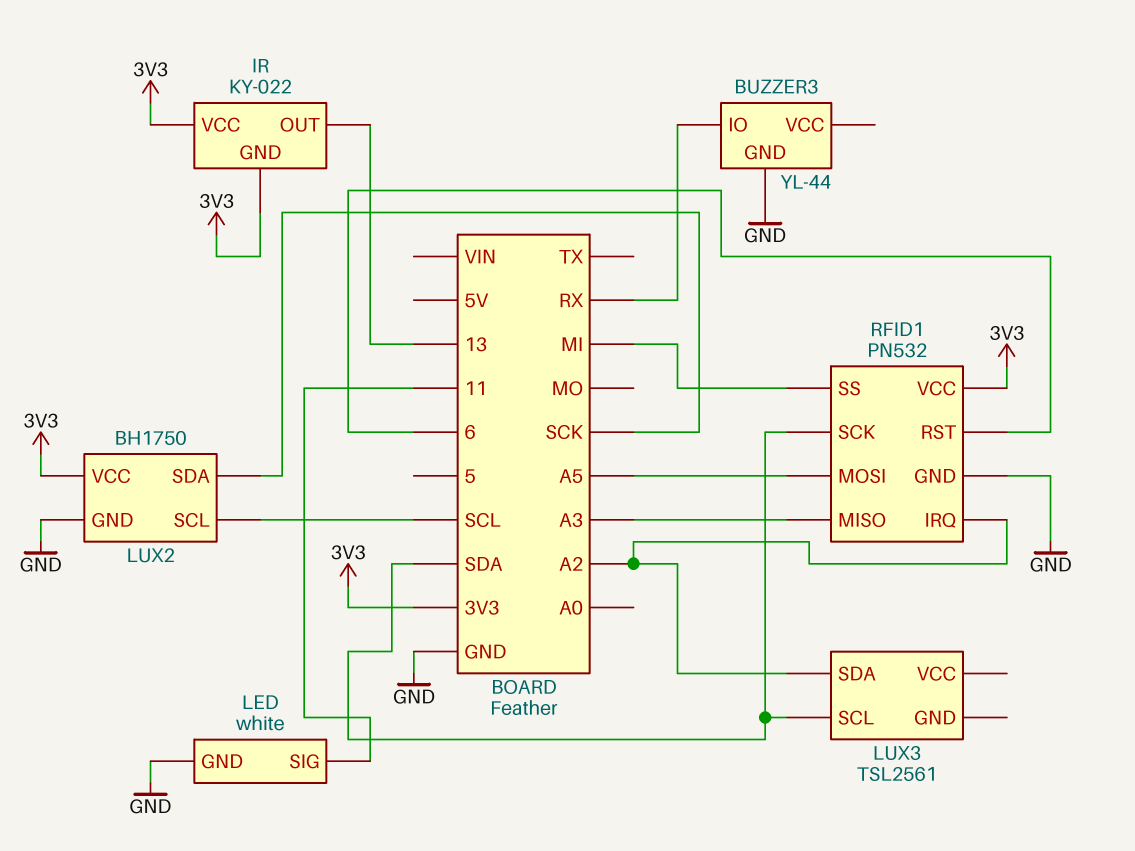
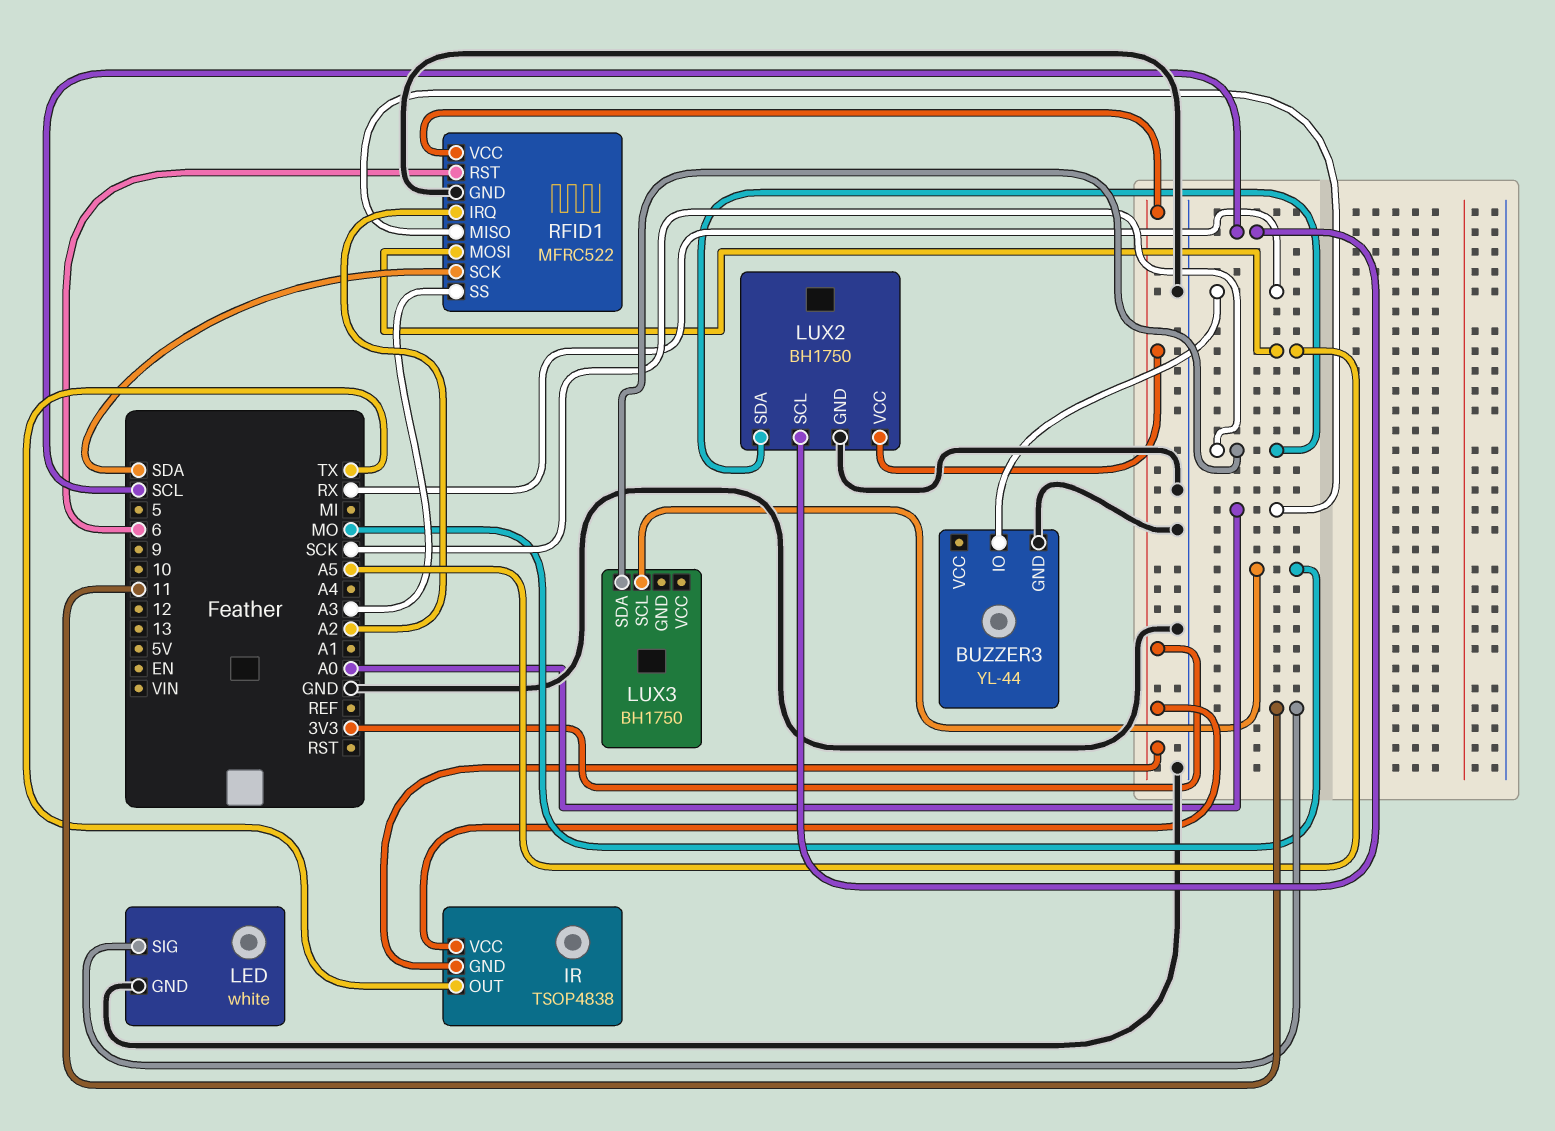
IR: KY-022 -> TSOP4838
IR pin OUT: 13 -> TX
LUX3: TSL2561 -> BH1750
LUX3 pin SCL: SDA -> MO
LUX3 pin SDA: A2 -> SCK
RFID1: PN532 -> MFRC522
RFID1 pin MISO: A3 -> A0
RFID1 pin SS: MI -> A3

